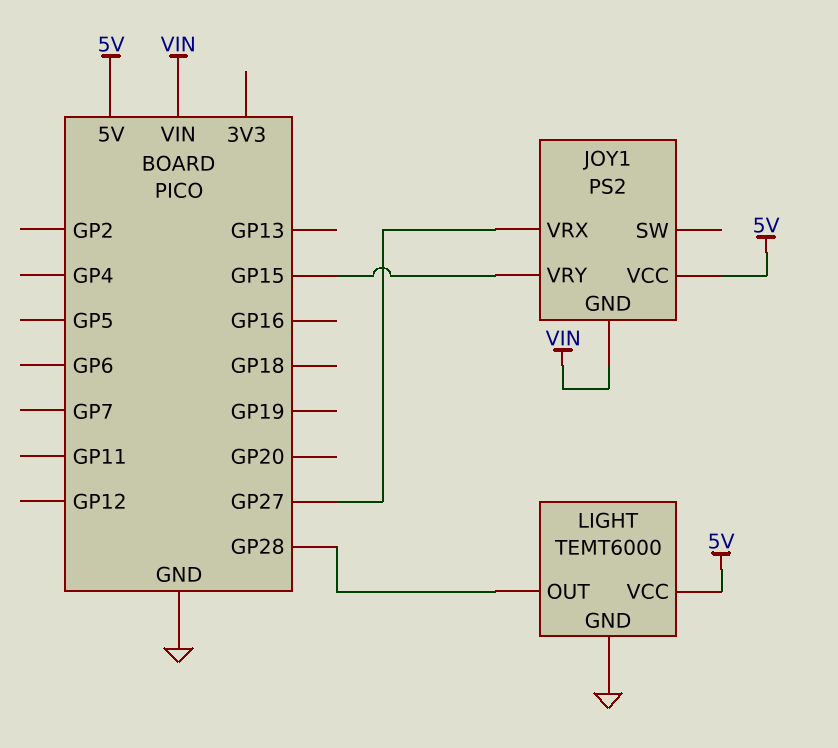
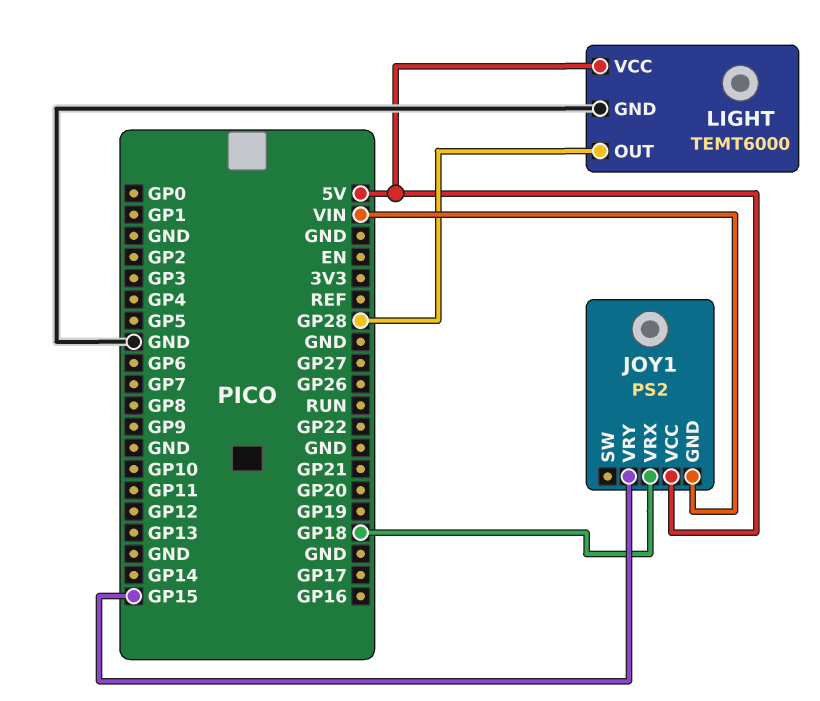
JOY1 pin VRX: GP27 -> GP18

